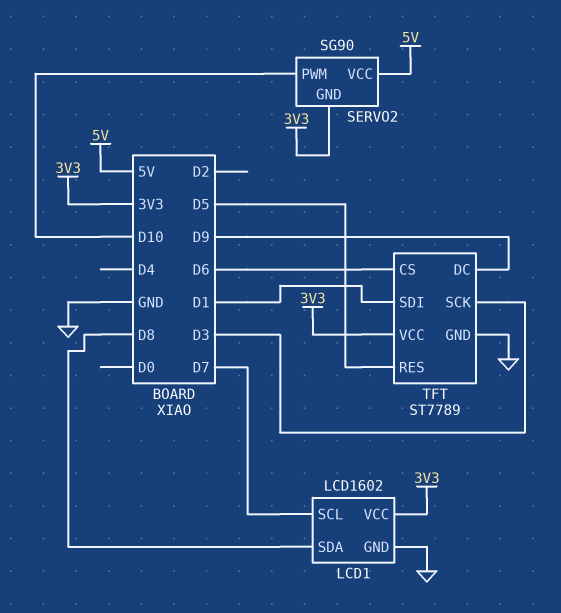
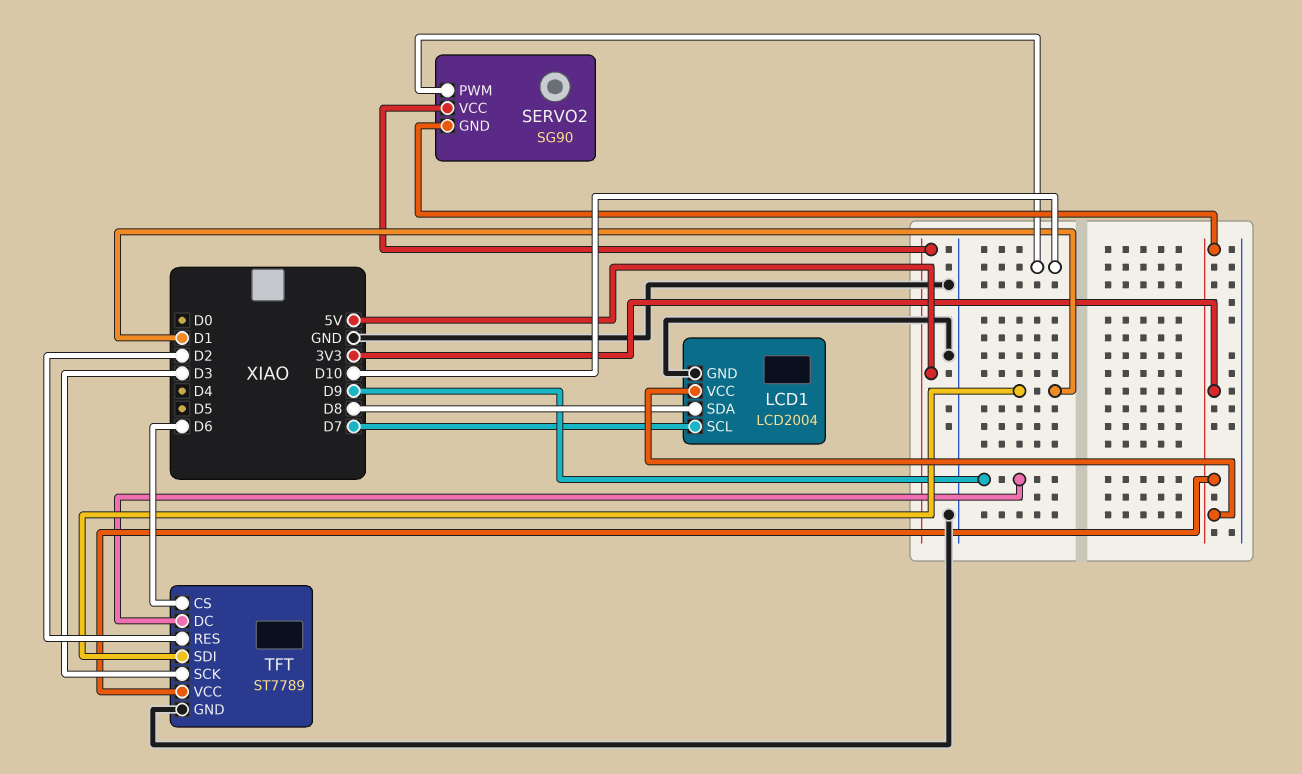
LCD1: LCD1602 -> LCD2004
TFT pin RES: D5 -> D2

